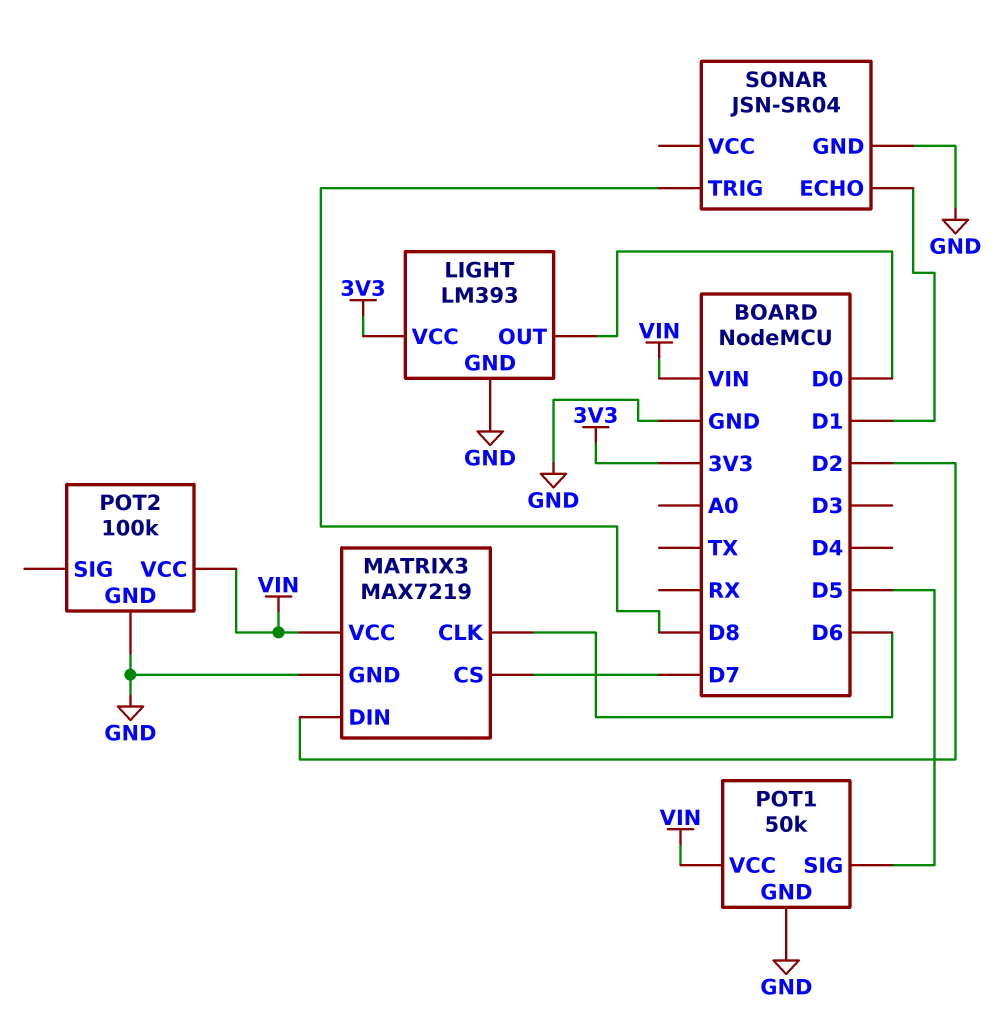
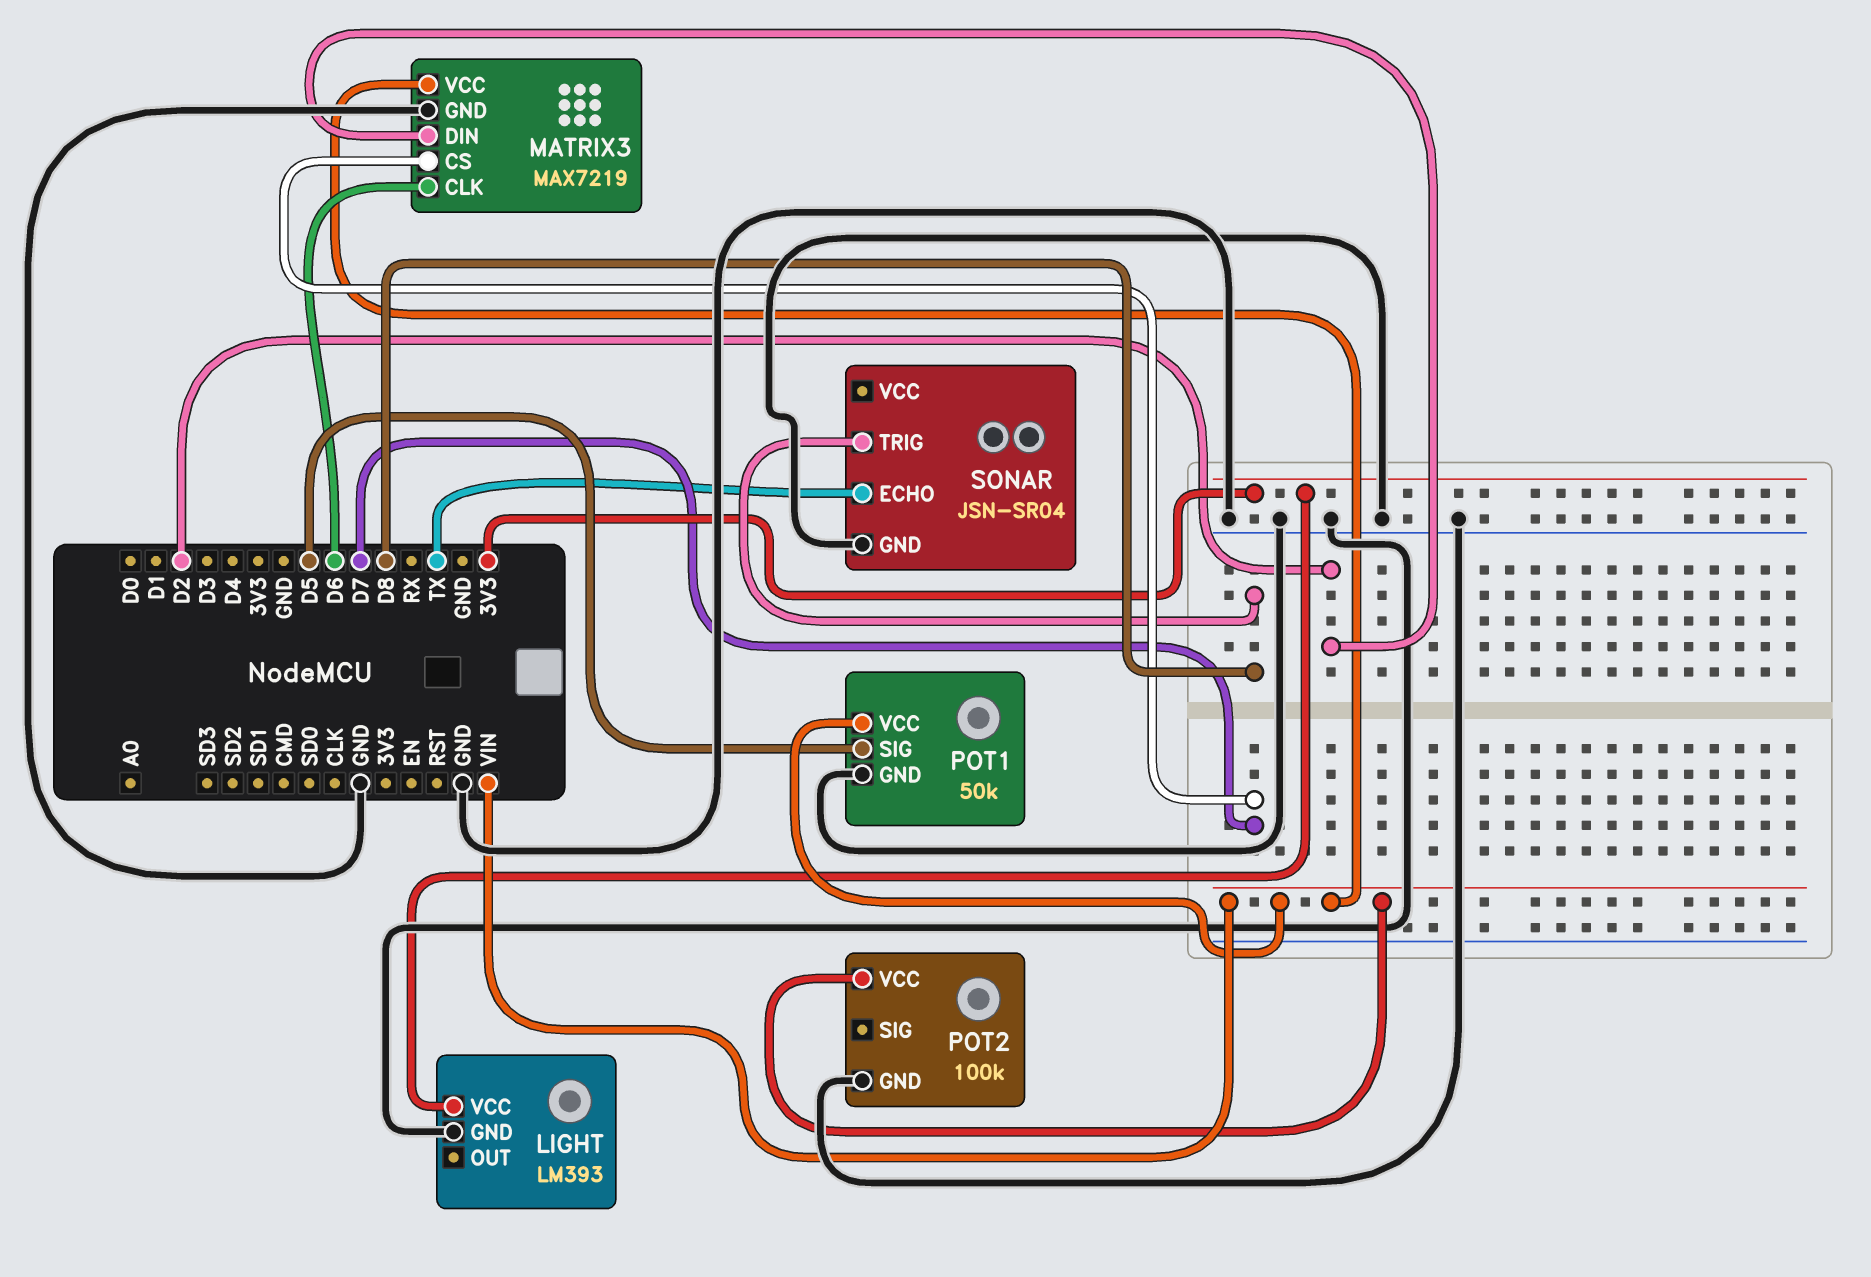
LIGHT pin OUT: D0 -> none
SONAR pin ECHO: D1 -> TX

